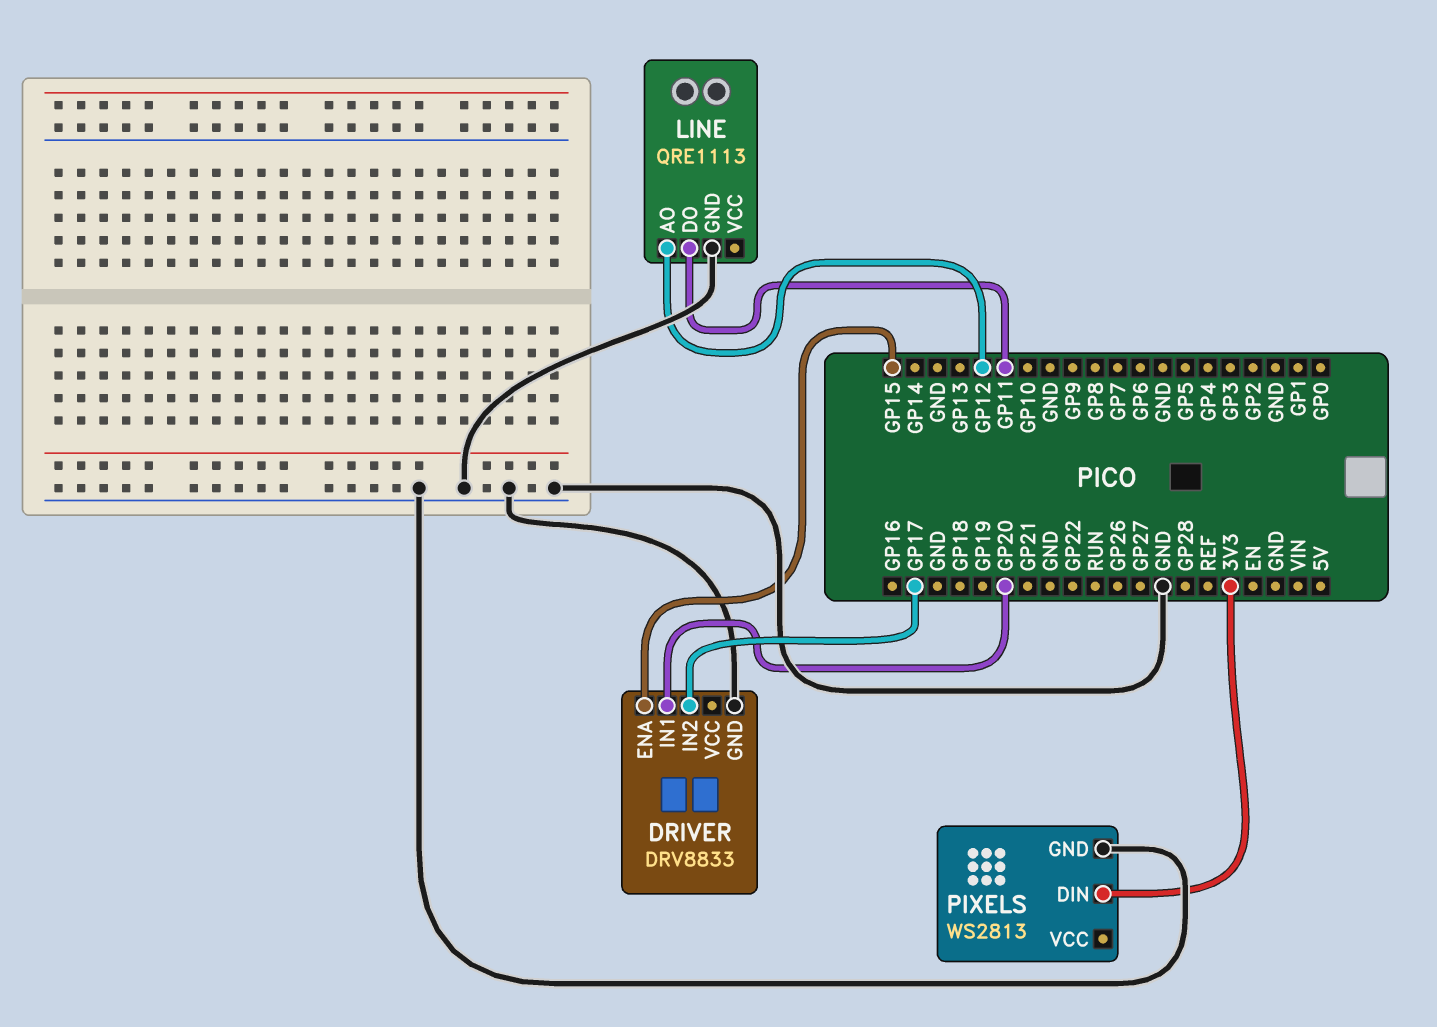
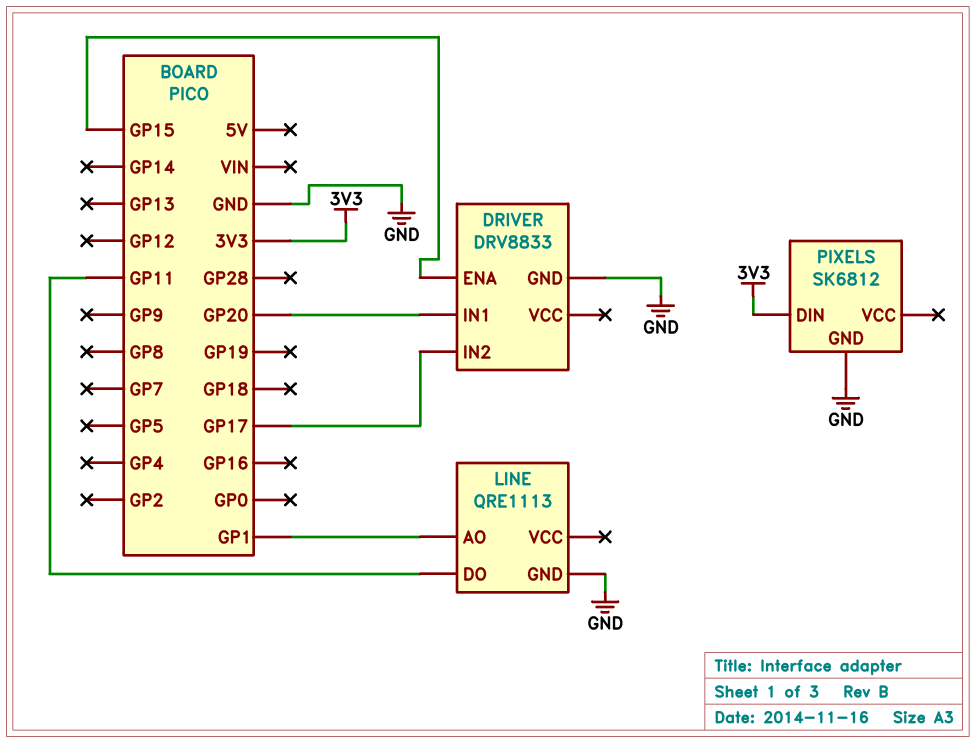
LINE pin AO: GP12 -> GP1
PIXELS: WS2813 -> SK6812

